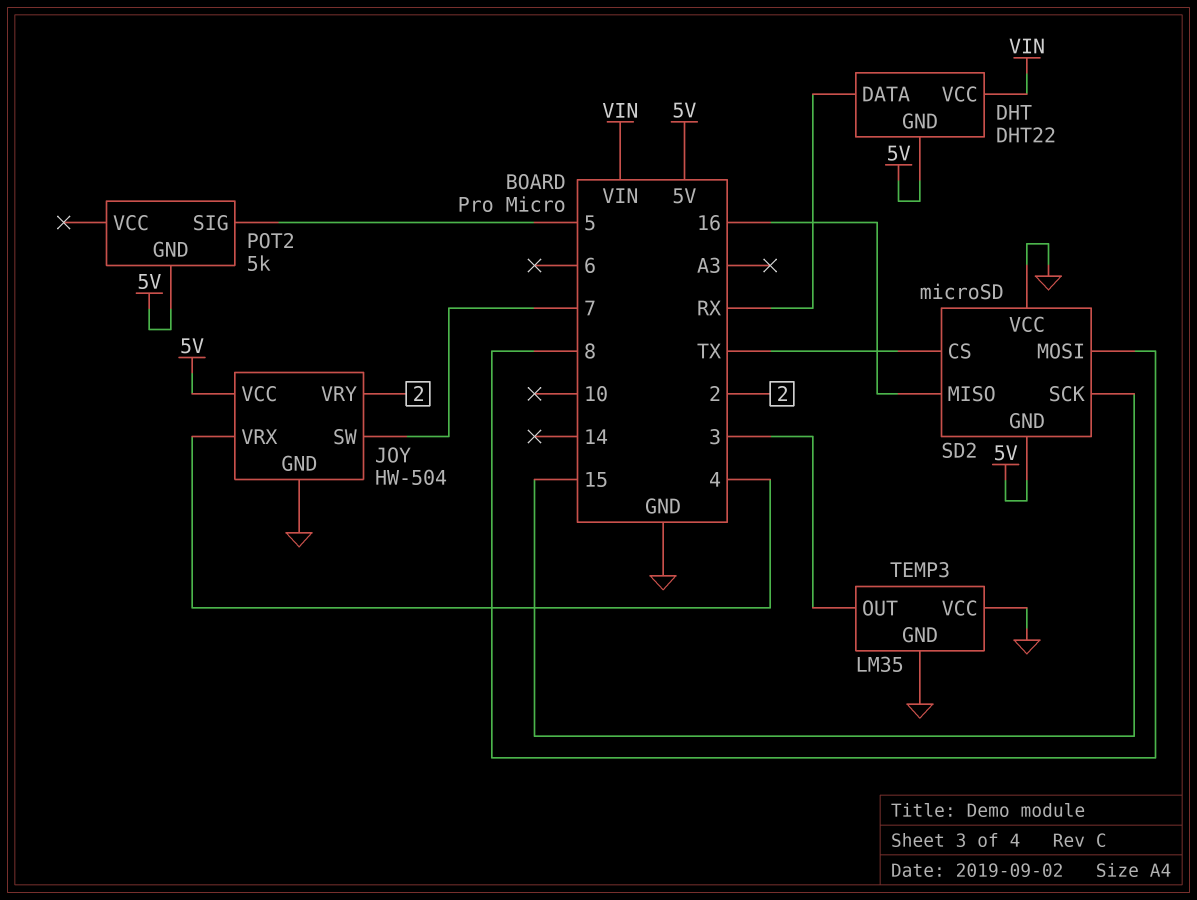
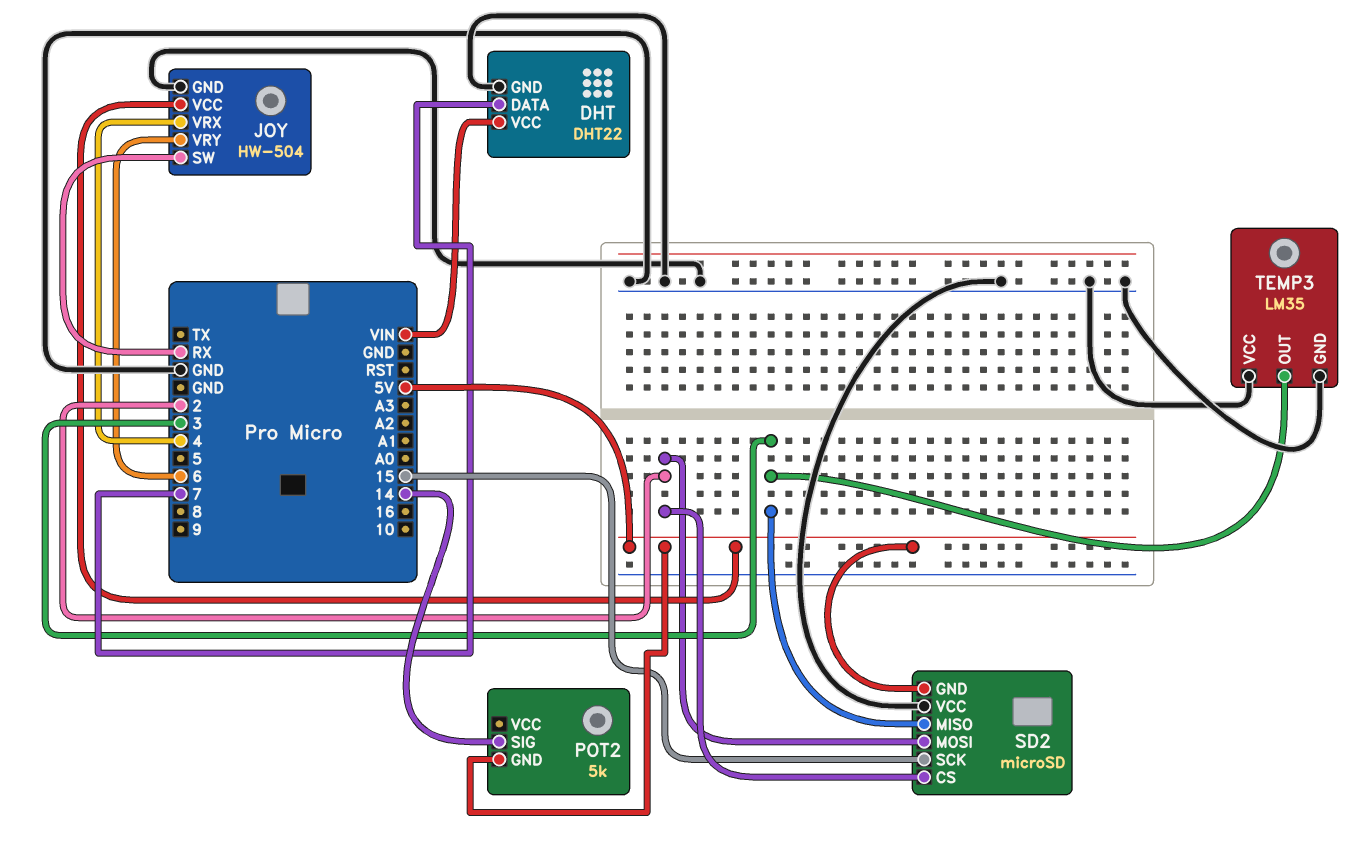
DHT pin DATA: RX -> 7
DHT pin GND: 5V -> GND
JOY pin SW: 7 -> RX
JOY pin VRY: 2 -> 6
POT2 pin SIG: 5 -> 14
SD2 pin CS: TX -> 2
SD2 pin MISO: 16 -> 3
SD2 pin MOSI: 8 -> 2

